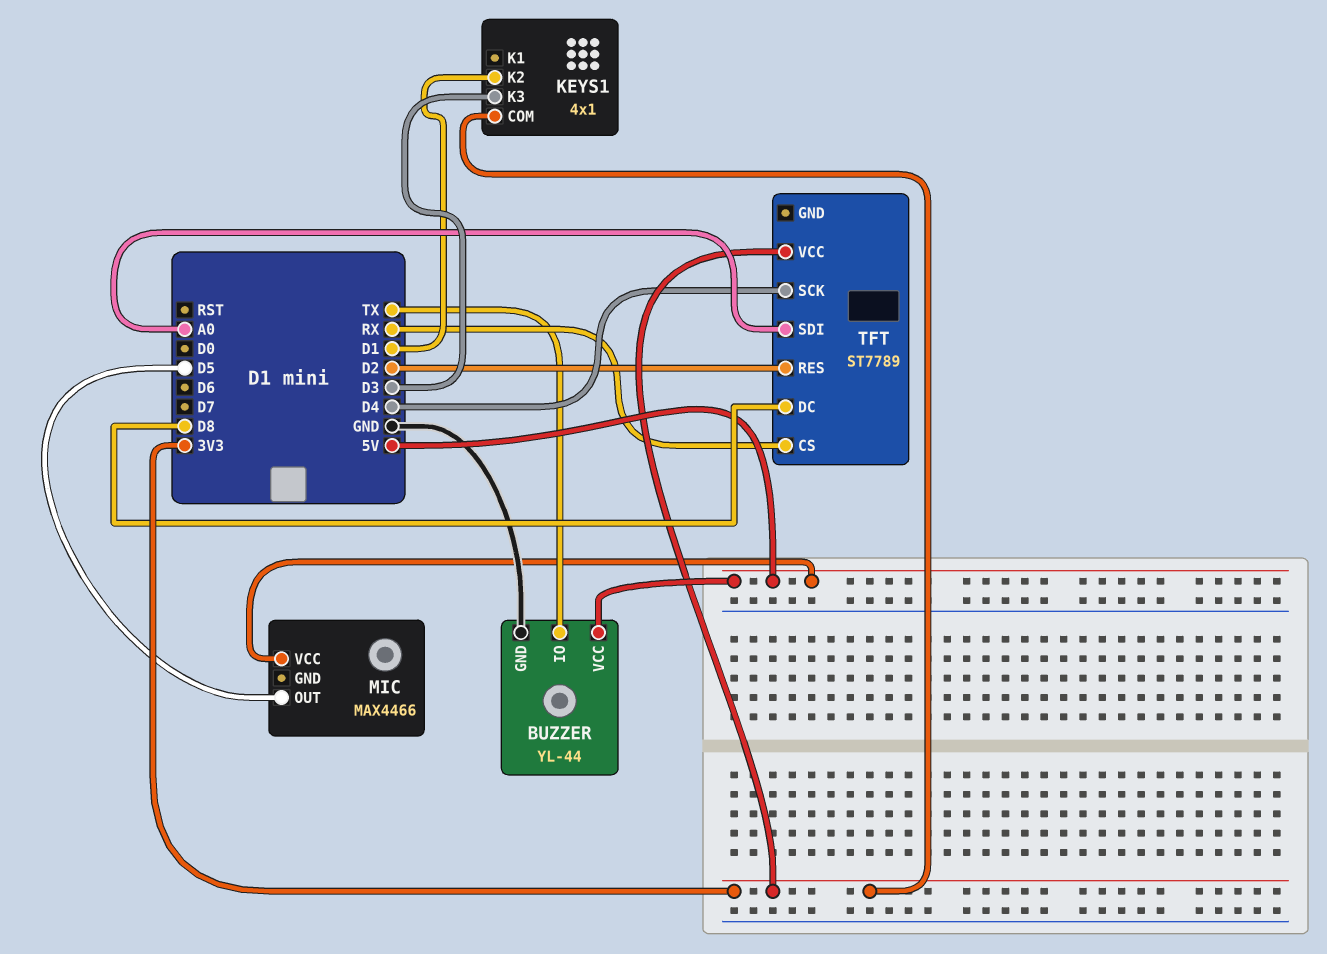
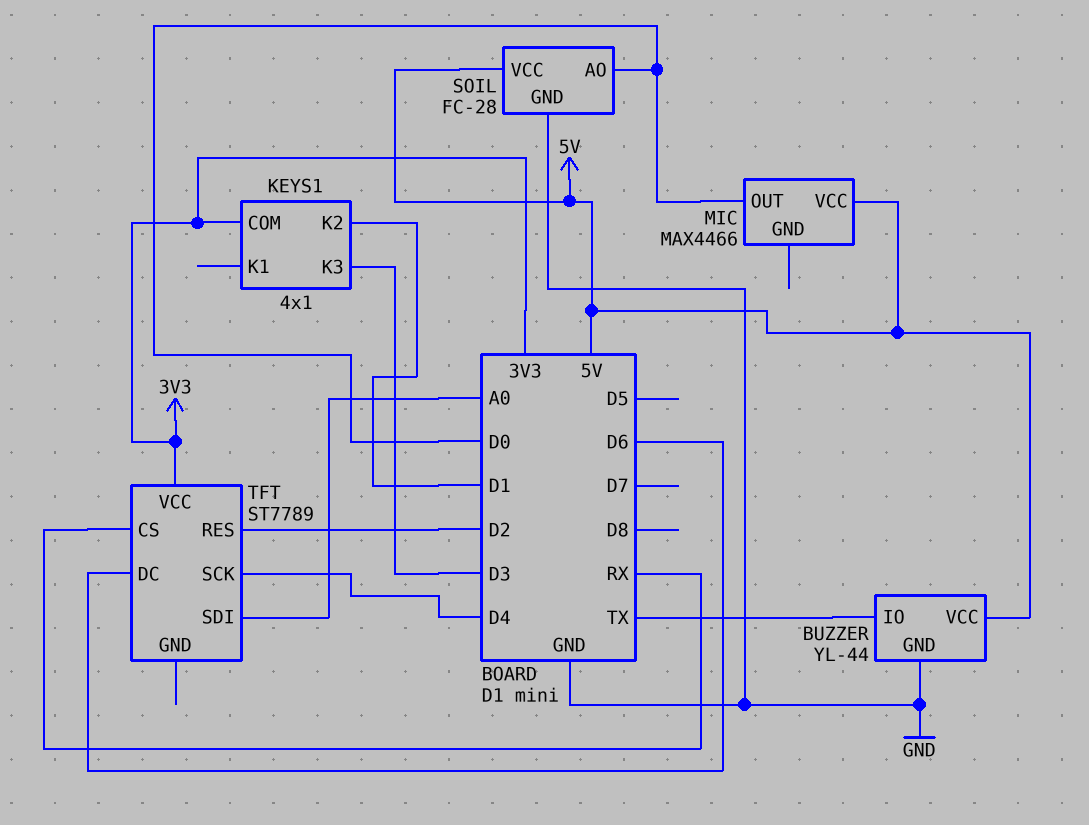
MIC pin OUT: D5 -> D0
SOIL: none -> FC-28
SOIL pin AO: none -> D0
SOIL pin GND: none -> GND
SOIL pin VCC: none -> 5V
TFT pin DC: D8 -> D6

